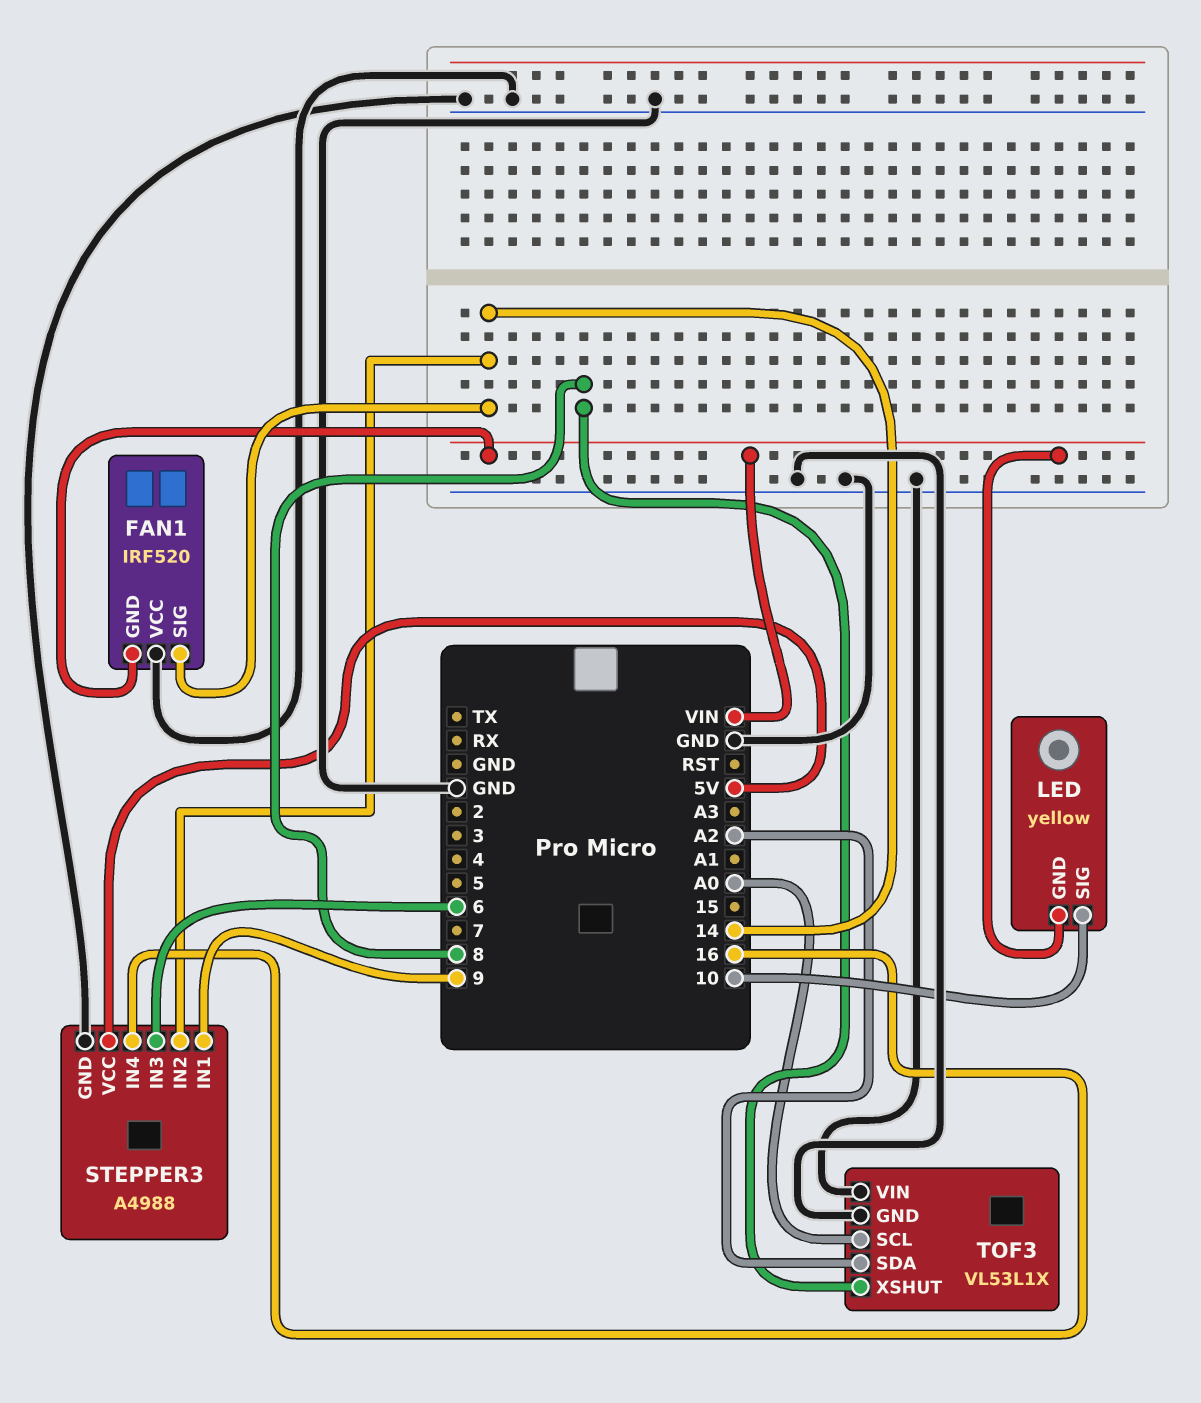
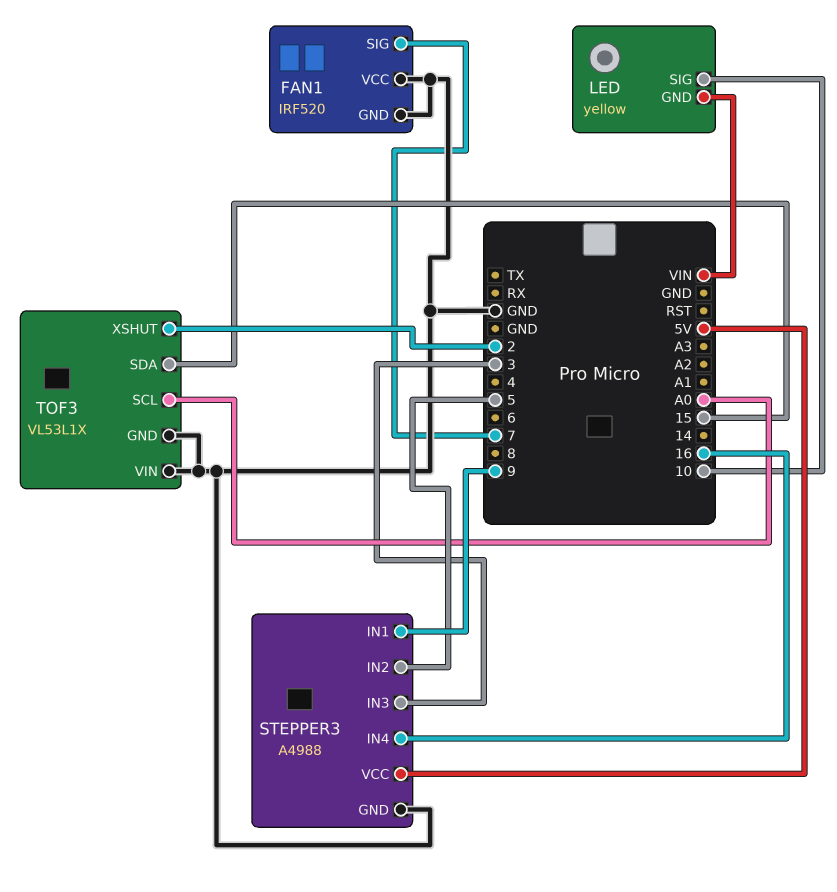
FAN1 pin GND: VIN -> GND
FAN1 pin SIG: 14 -> 7
STEPPER3 pin IN2: 14 -> 5
STEPPER3 pin IN3: 6 -> 3
TOF3 pin SDA: A2 -> 15
TOF3 pin XSHUT: 8 -> 2

